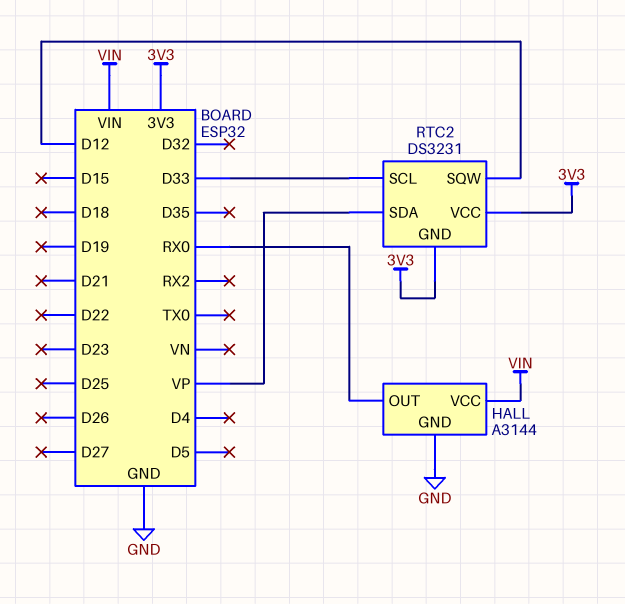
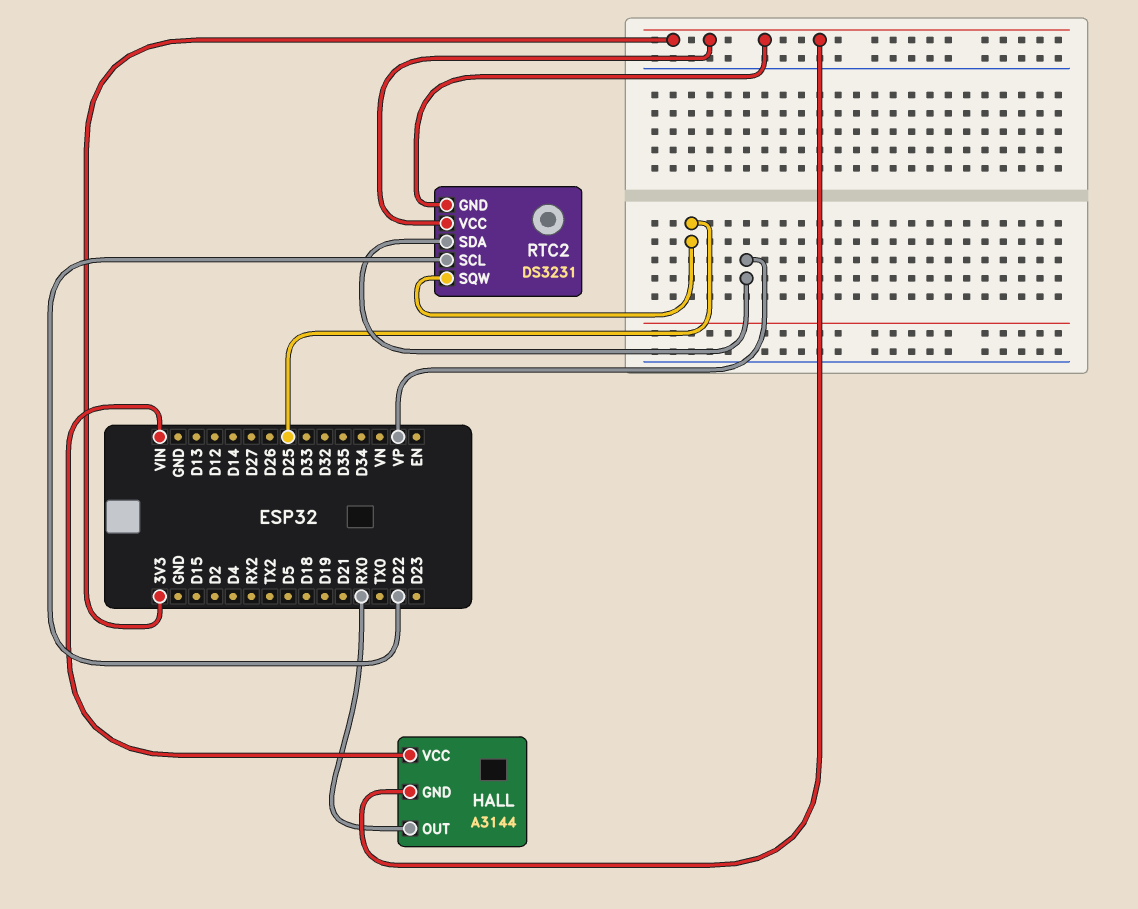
HALL pin GND: GND -> 3V3
RTC2 pin SCL: D33 -> D22
RTC2 pin SQW: D12 -> D25

